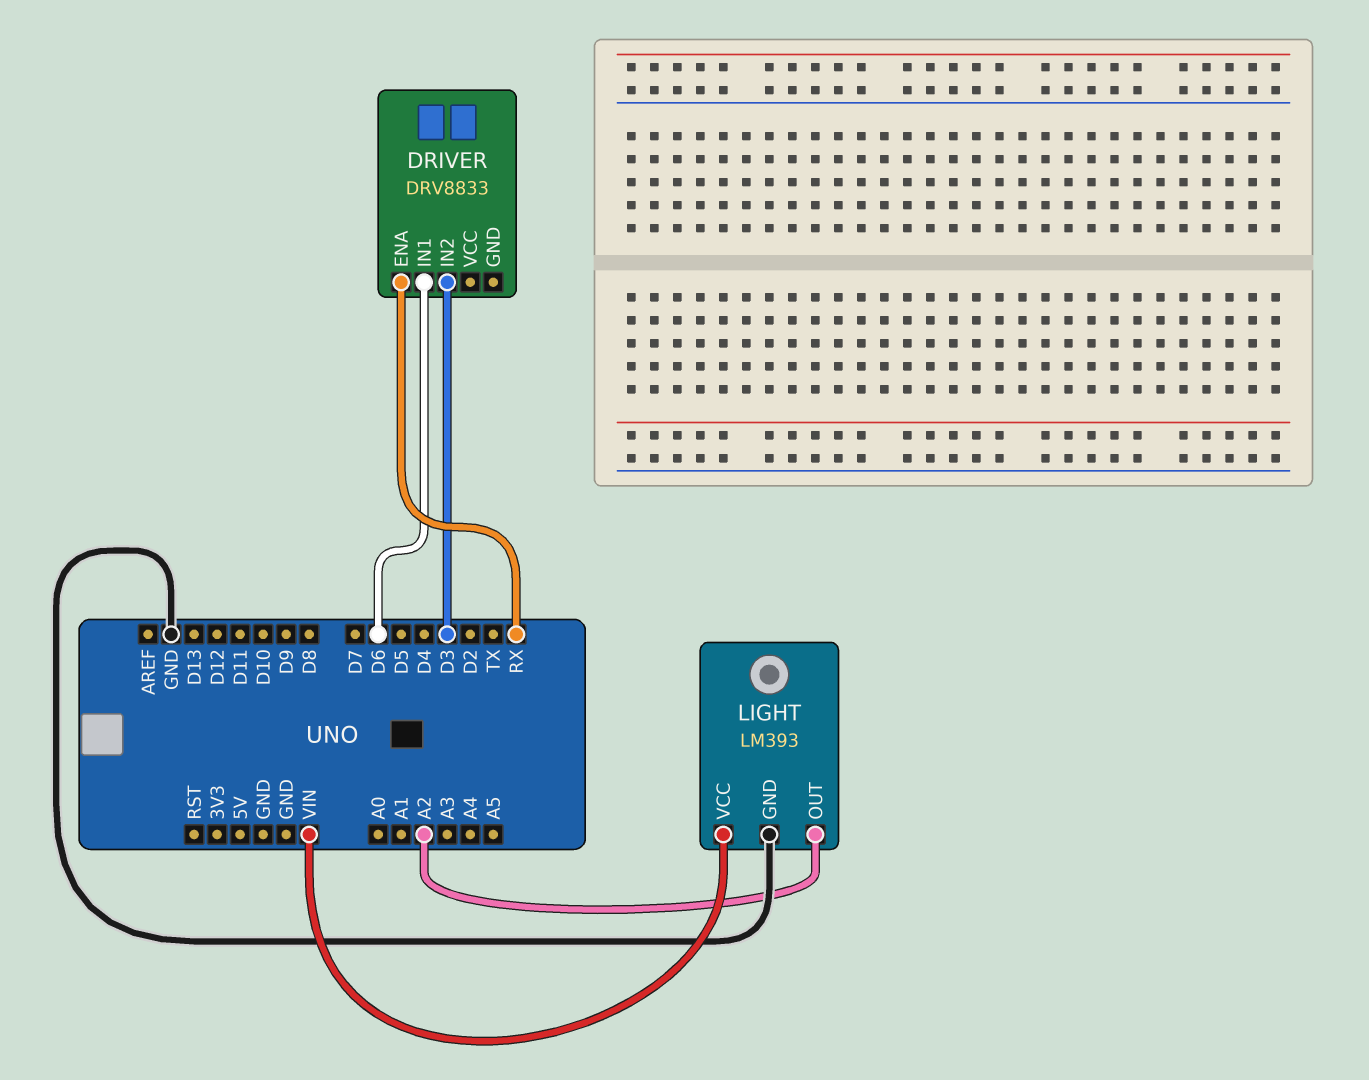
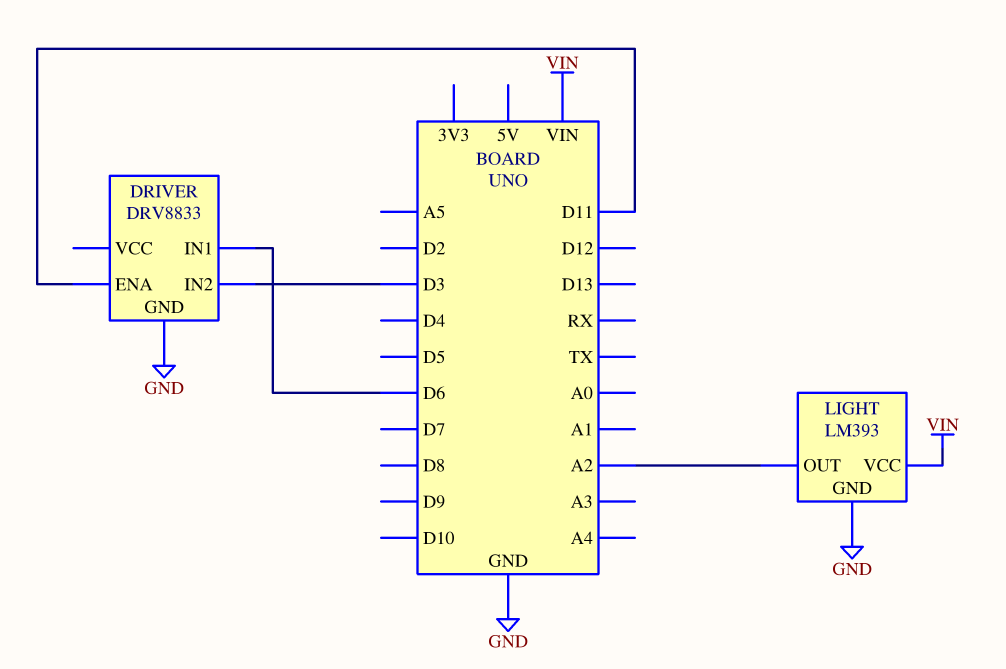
DRIVER pin ENA: RX -> D11
DRIVER pin GND: none -> GND

